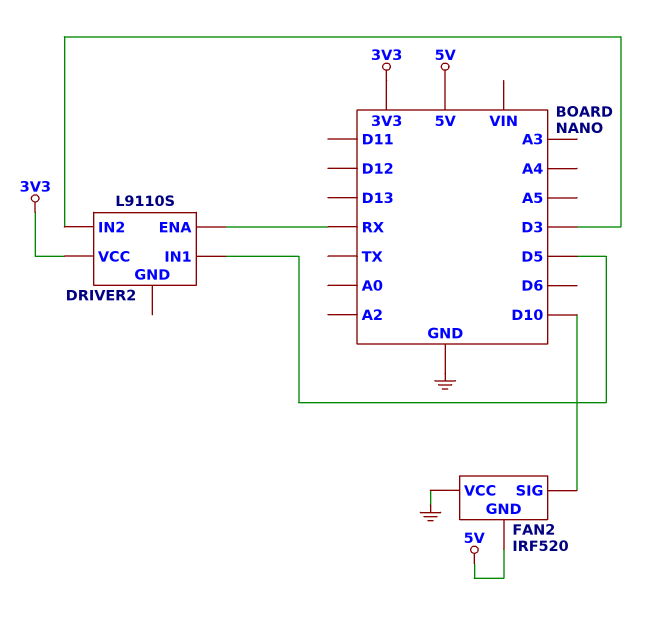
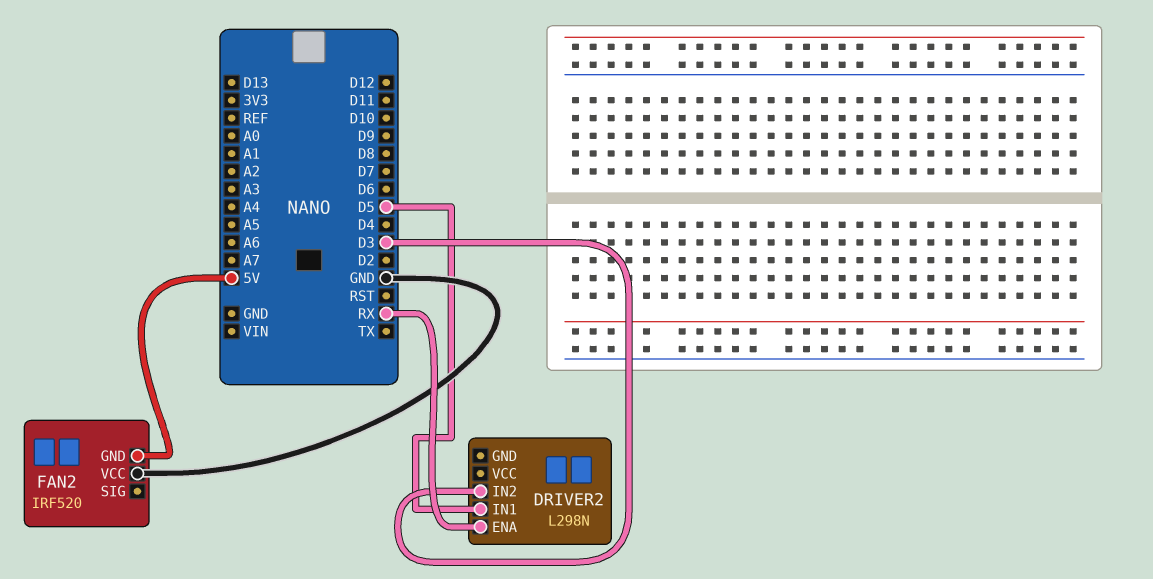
DRIVER2: L9110S -> L298N
DRIVER2 pin VCC: 3V3 -> none
FAN2 pin SIG: D10 -> none

